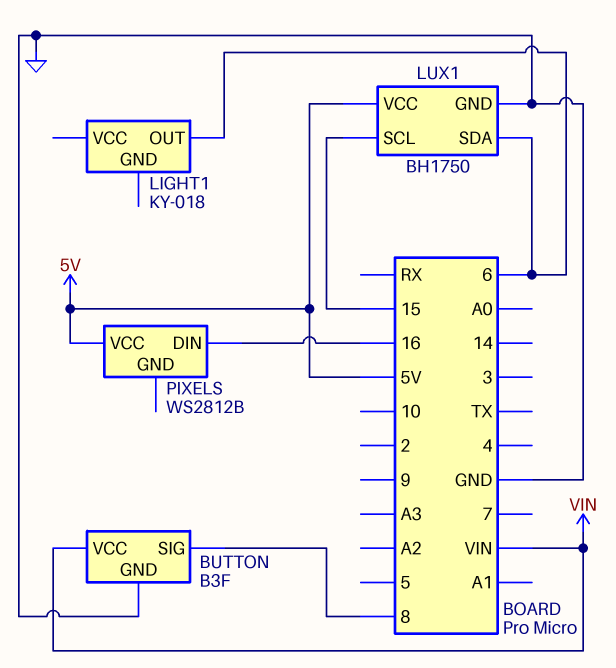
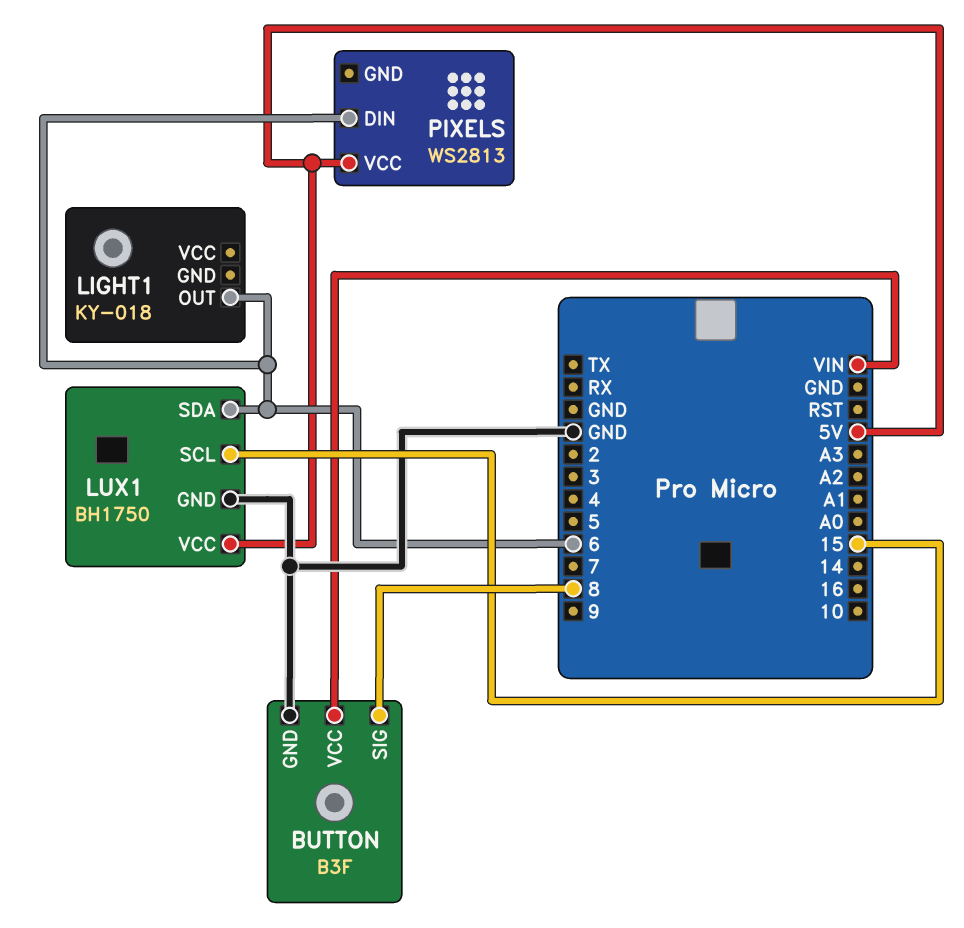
PIXELS: WS2812B -> WS2813
PIXELS pin DIN: 16 -> 6

